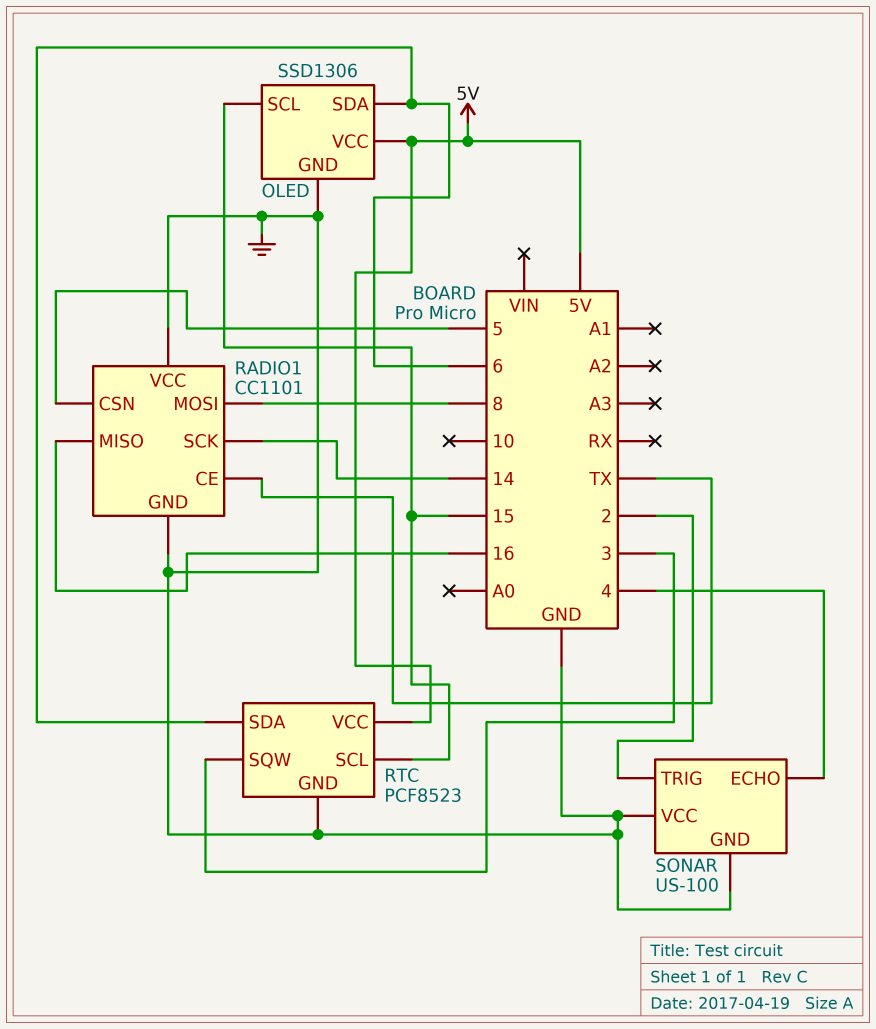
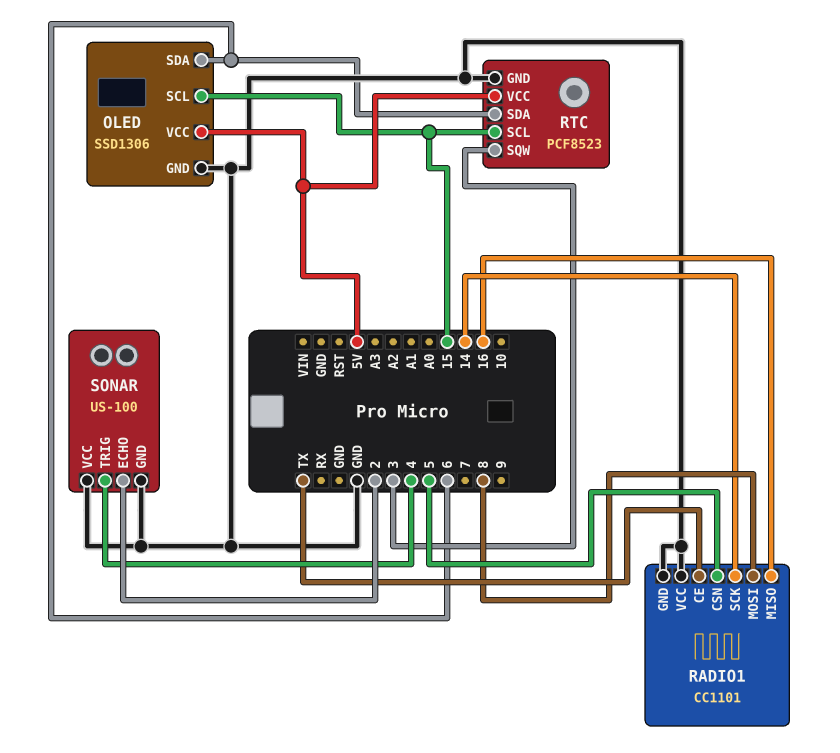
SONAR pin ECHO: 4 -> 2
SONAR pin TRIG: 2 -> 4

